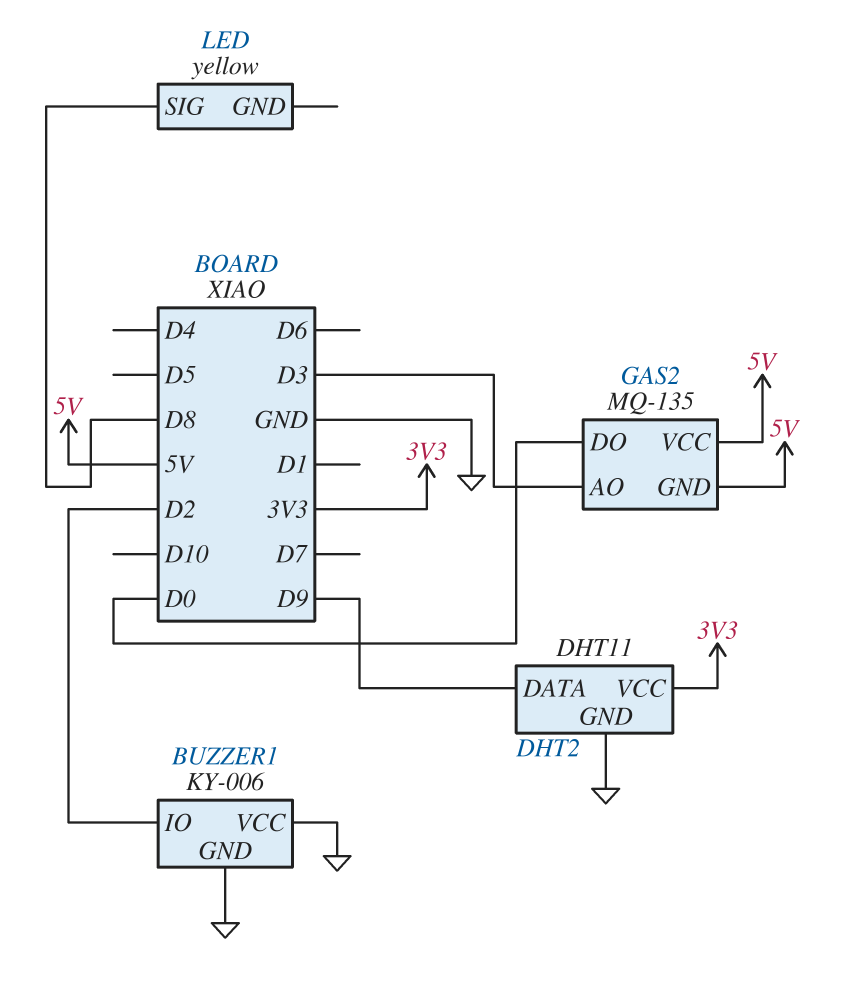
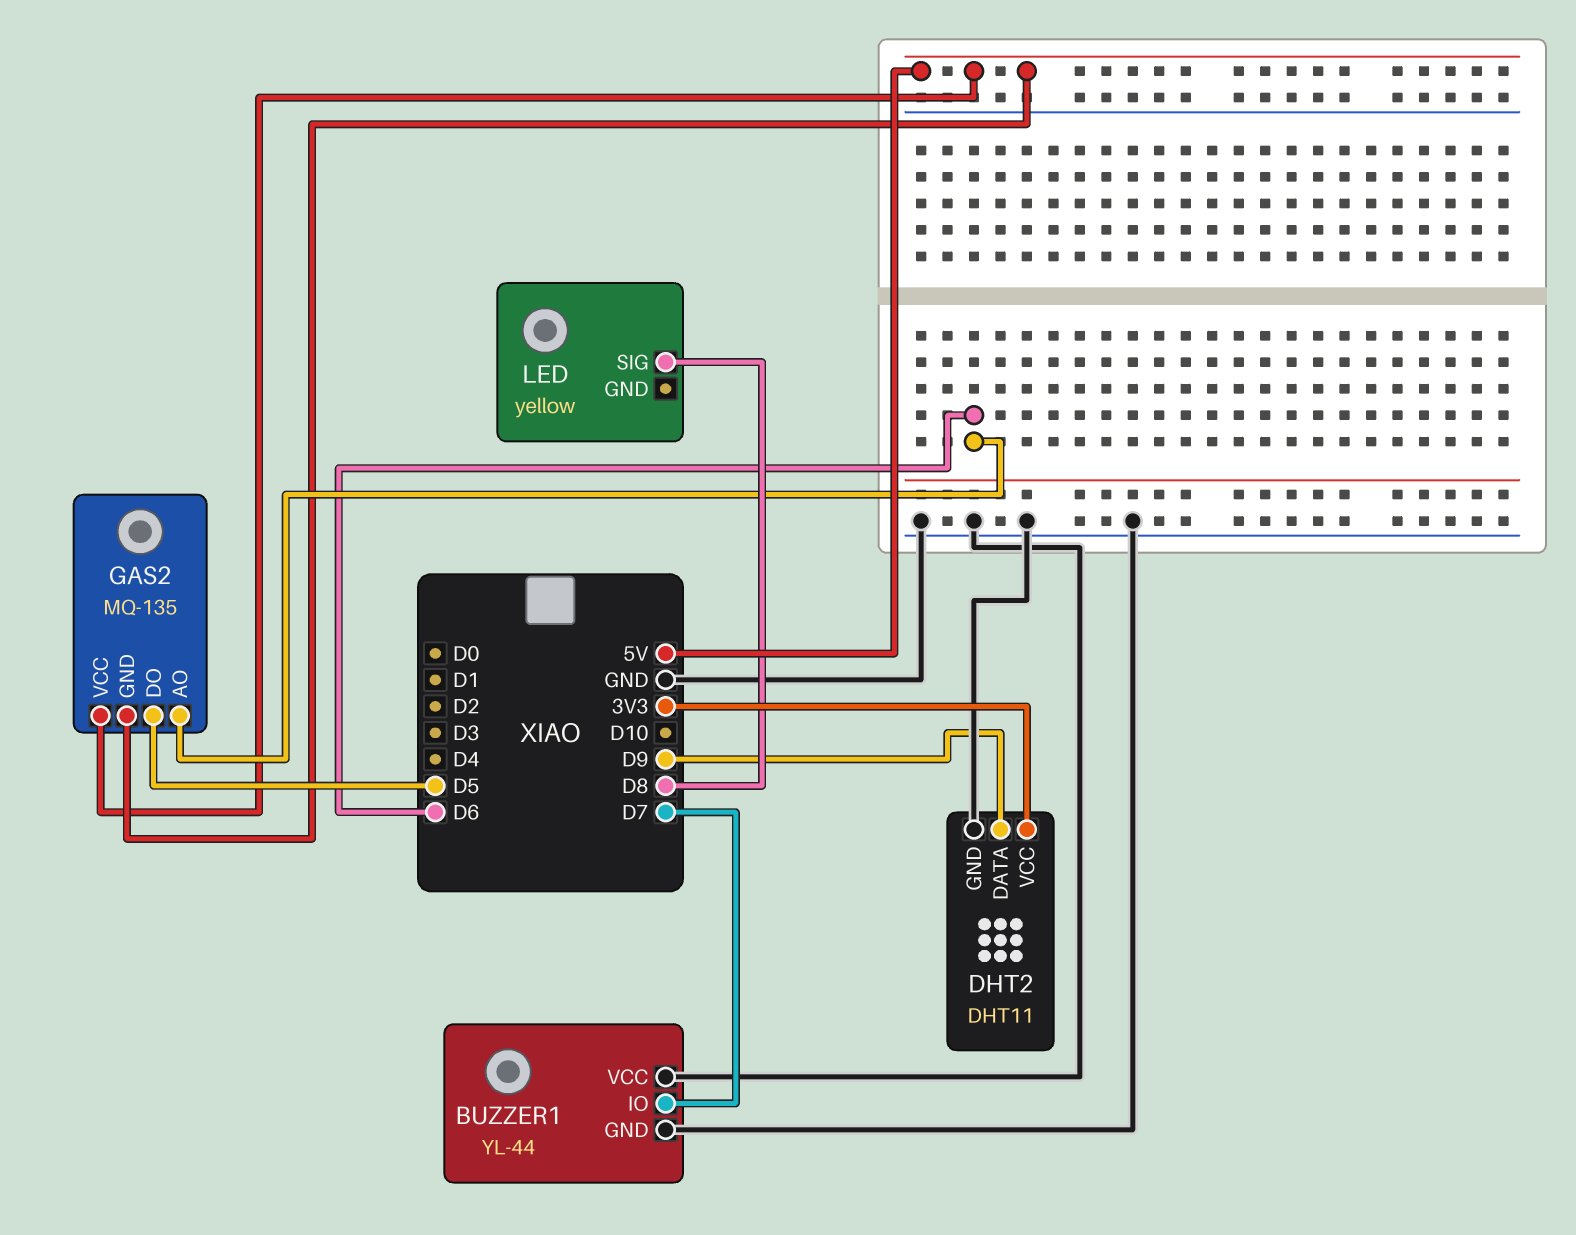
BUZZER1: KY-006 -> YL-44
BUZZER1 pin IO: D2 -> D7
GAS2 pin AO: D3 -> D6
GAS2 pin DO: D0 -> D5

